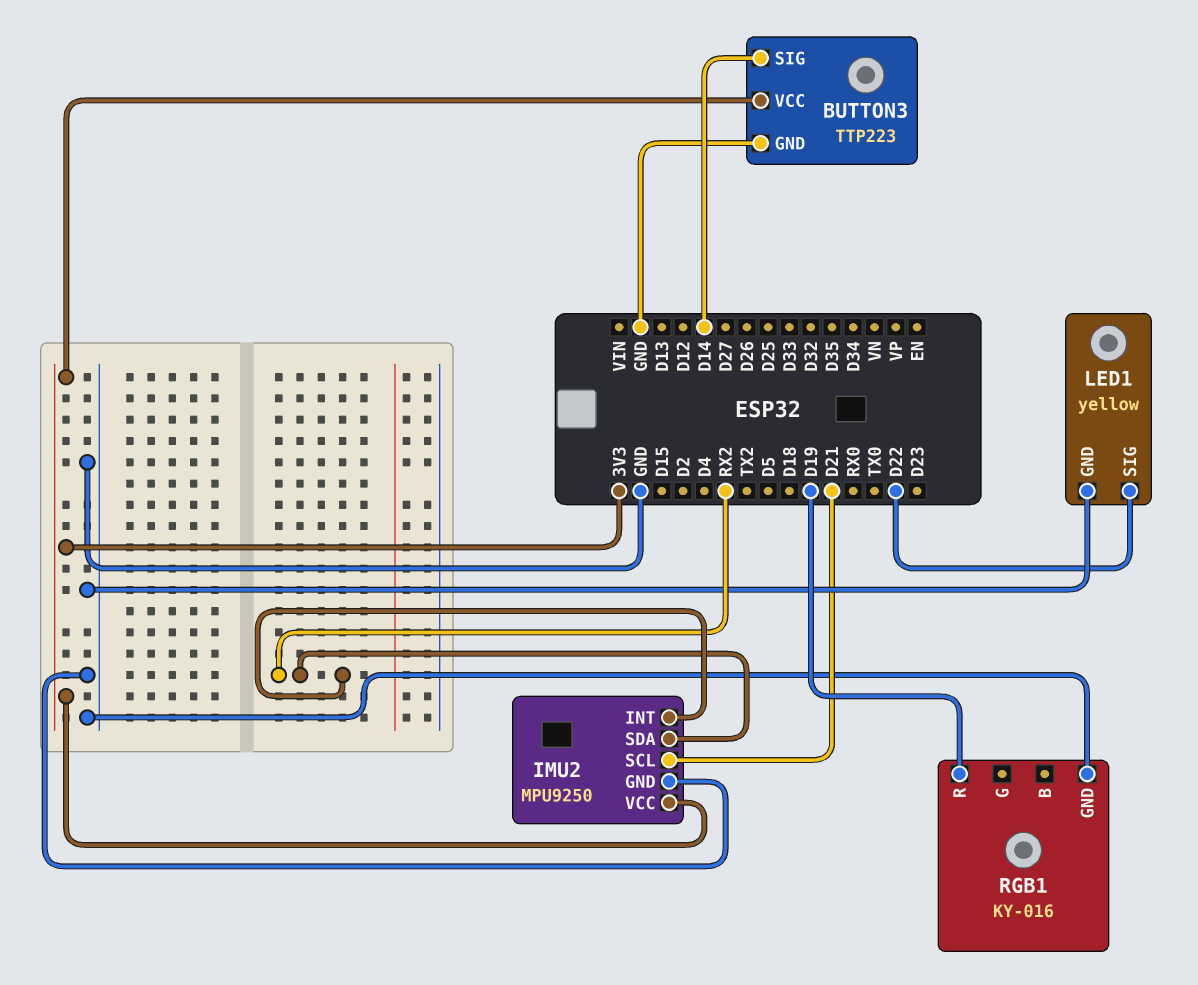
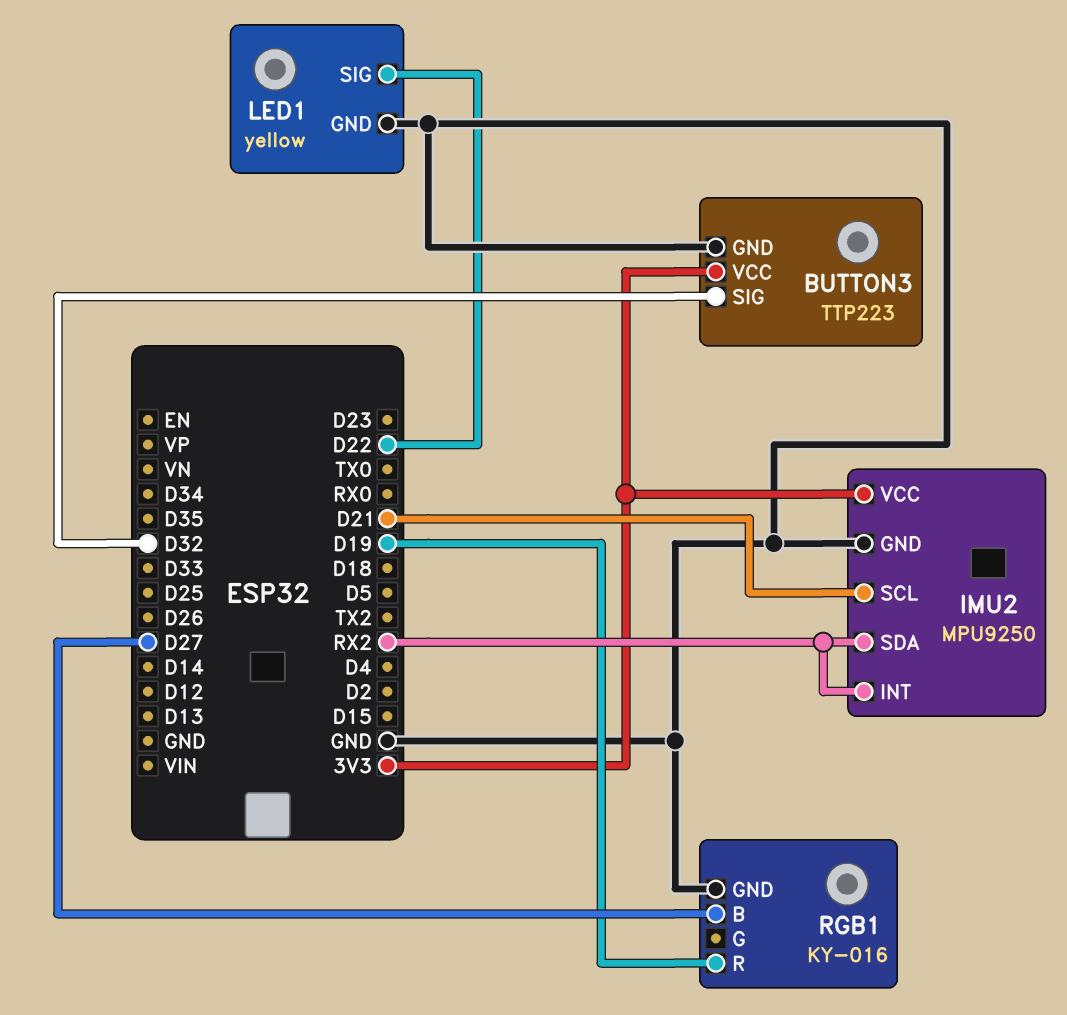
BUTTON3 pin SIG: D14 -> D32
RGB1 pin B: none -> D27

